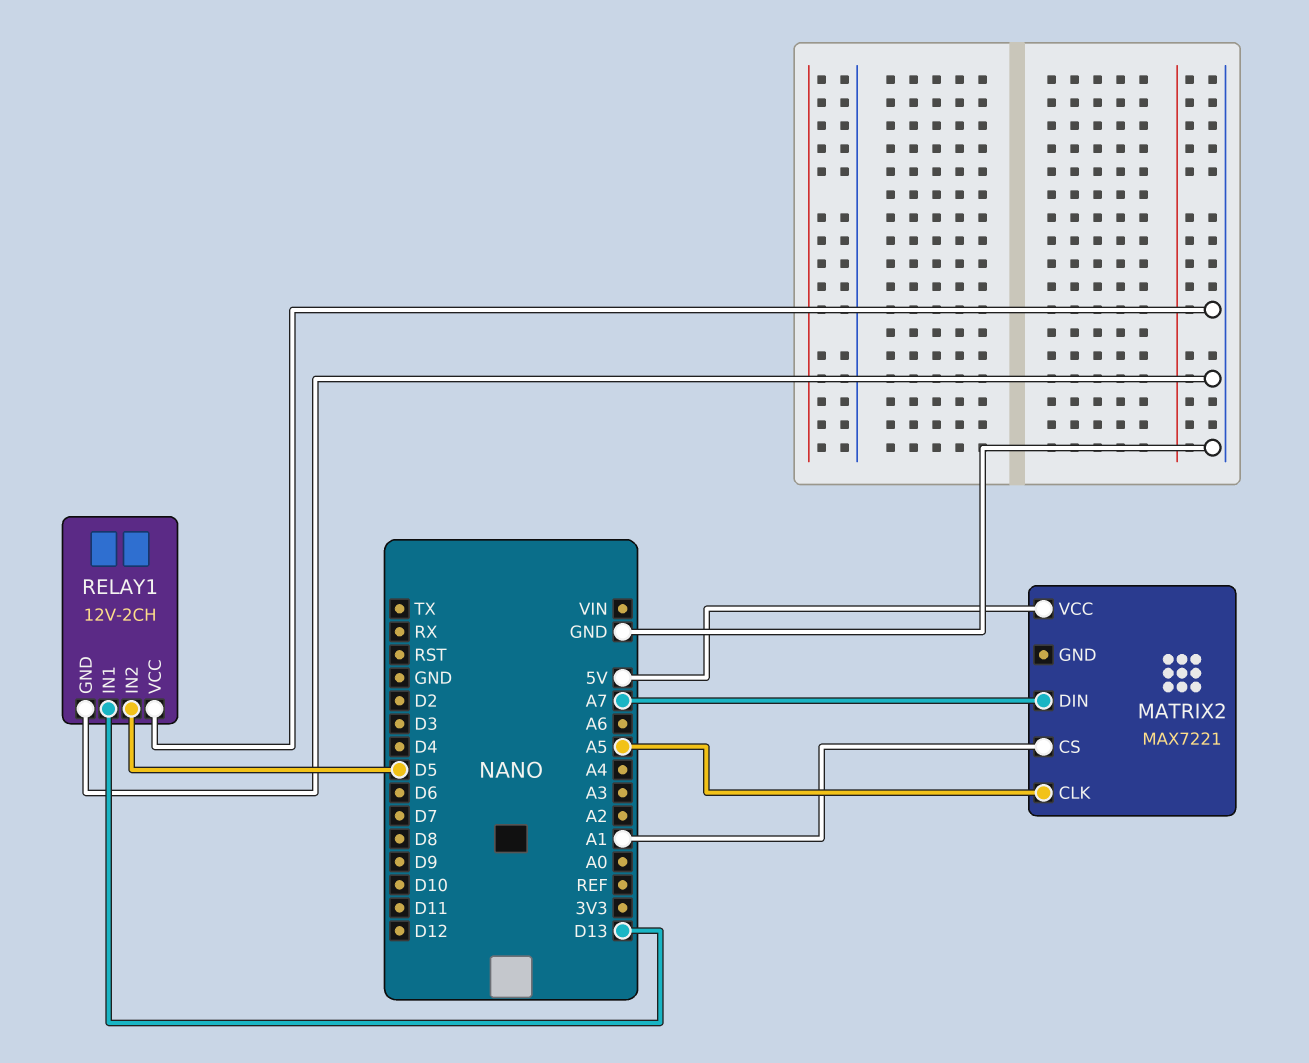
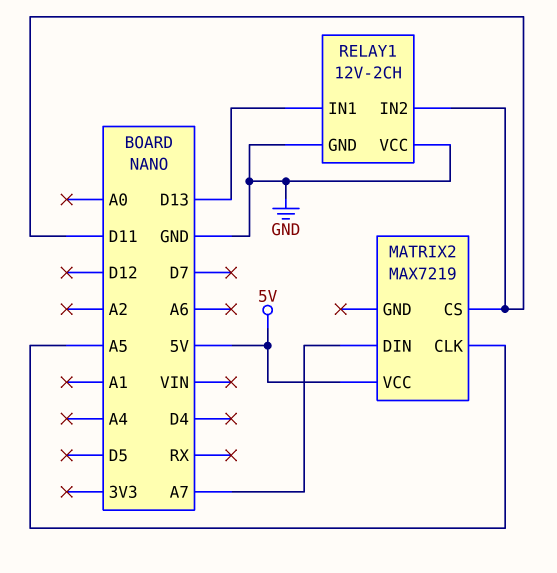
MATRIX2: MAX7221 -> MAX7219
MATRIX2 pin CS: A1 -> D11
RELAY1 pin IN2: D5 -> D11

